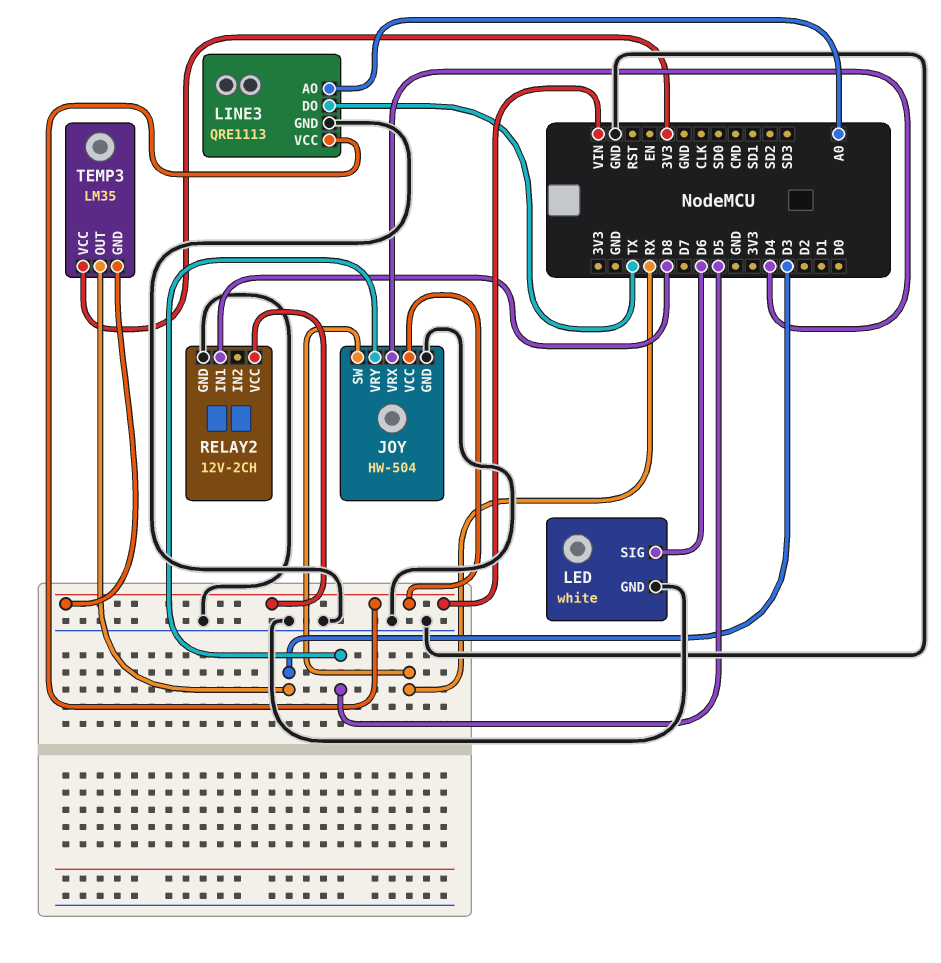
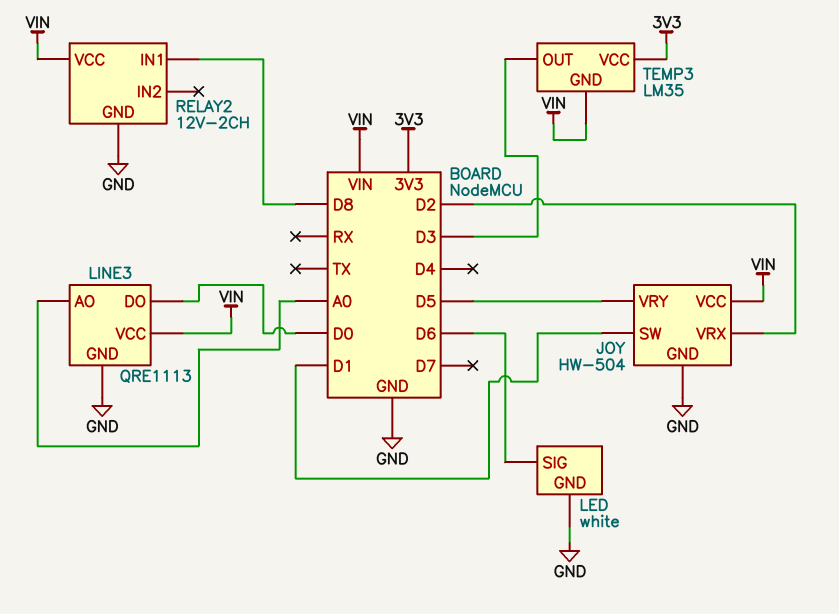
JOY pin SW: RX -> D1
JOY pin VRX: D4 -> D2
LINE3 pin DO: TX -> D0

